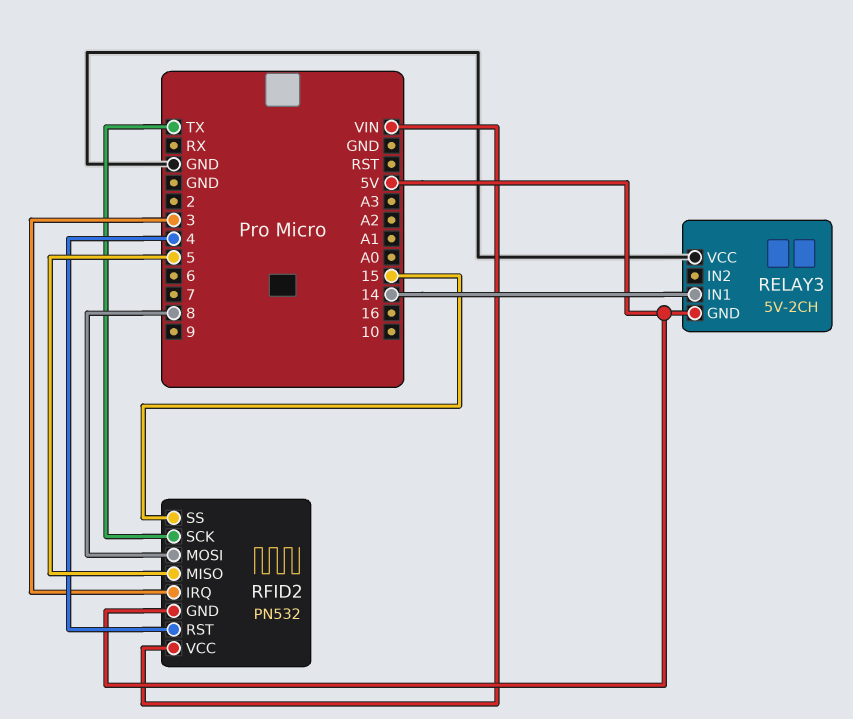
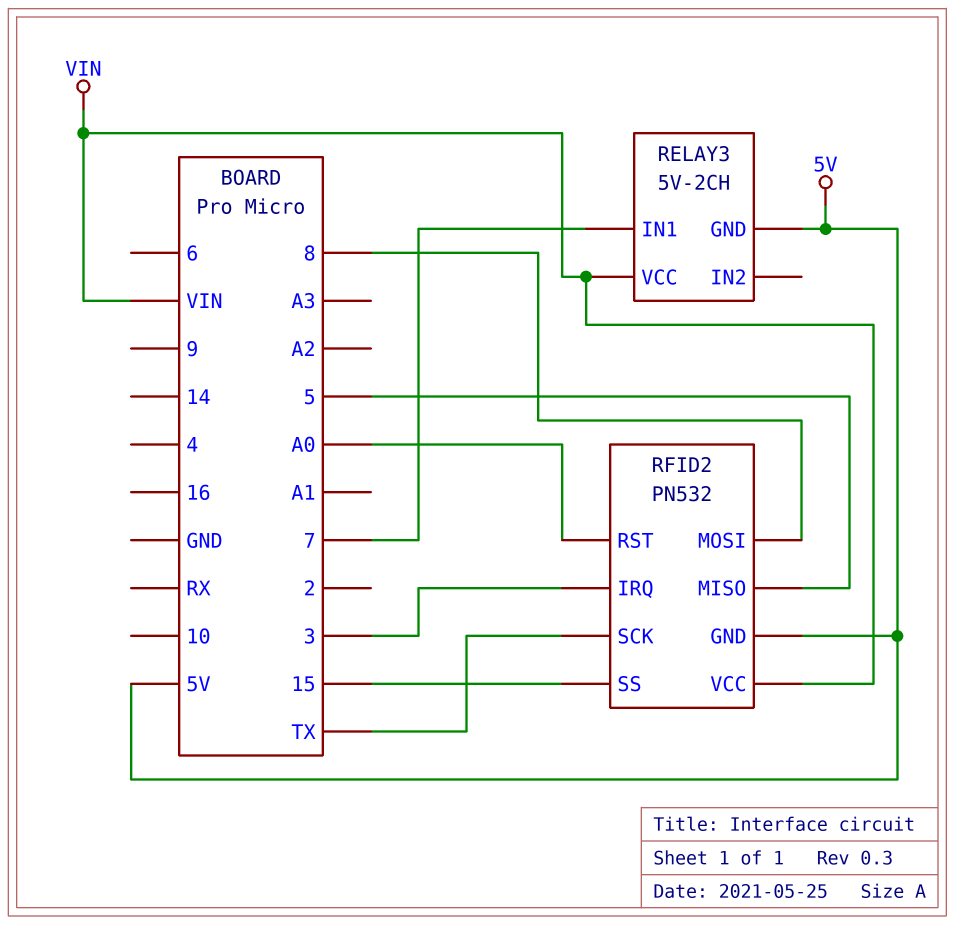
RELAY3 pin IN1: 14 -> 7
RELAY3 pin VCC: GND -> VIN
RFID2 pin RST: 4 -> A0

